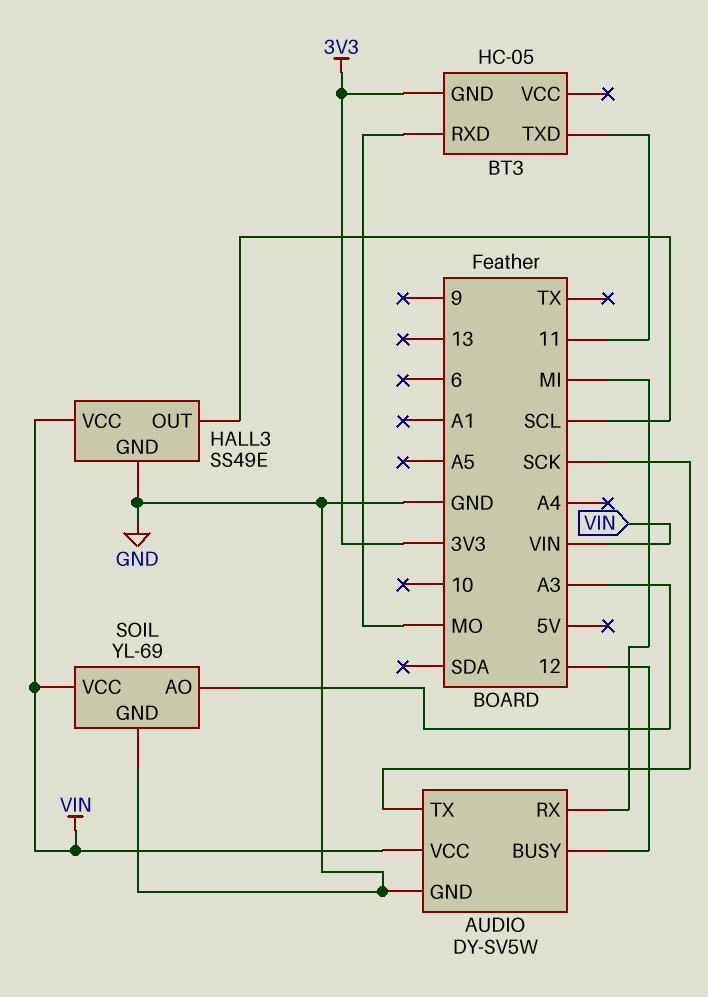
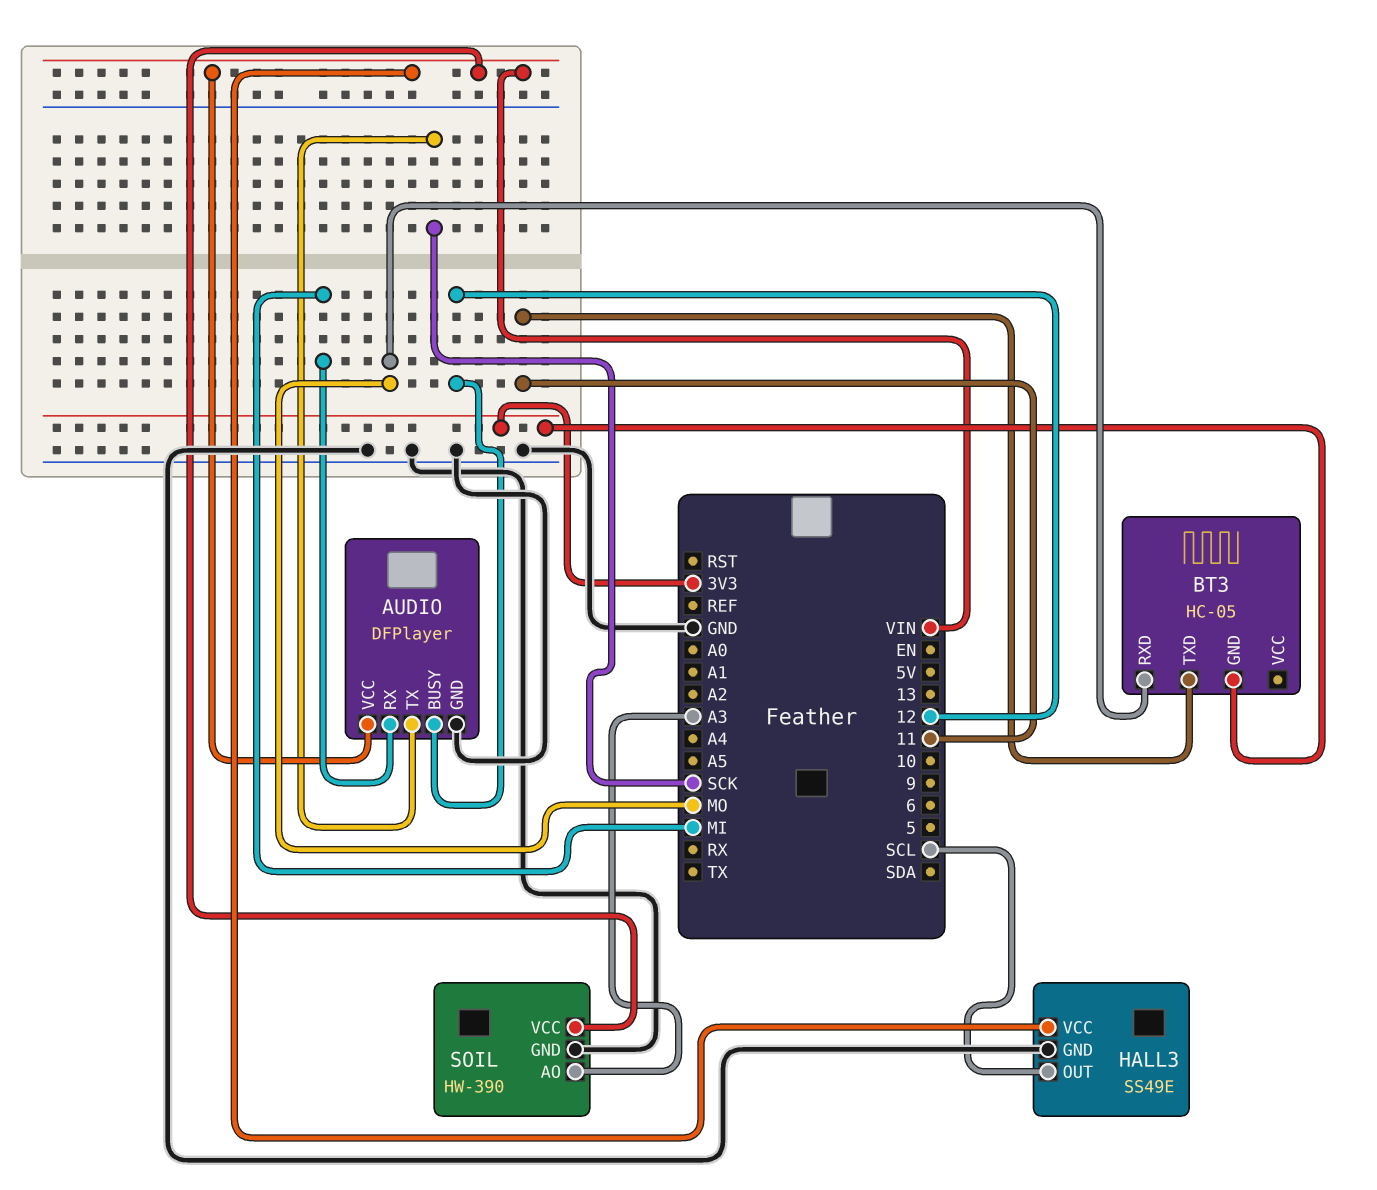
AUDIO: DY-SV5W -> DFPlayer
SOIL: YL-69 -> HW-390

